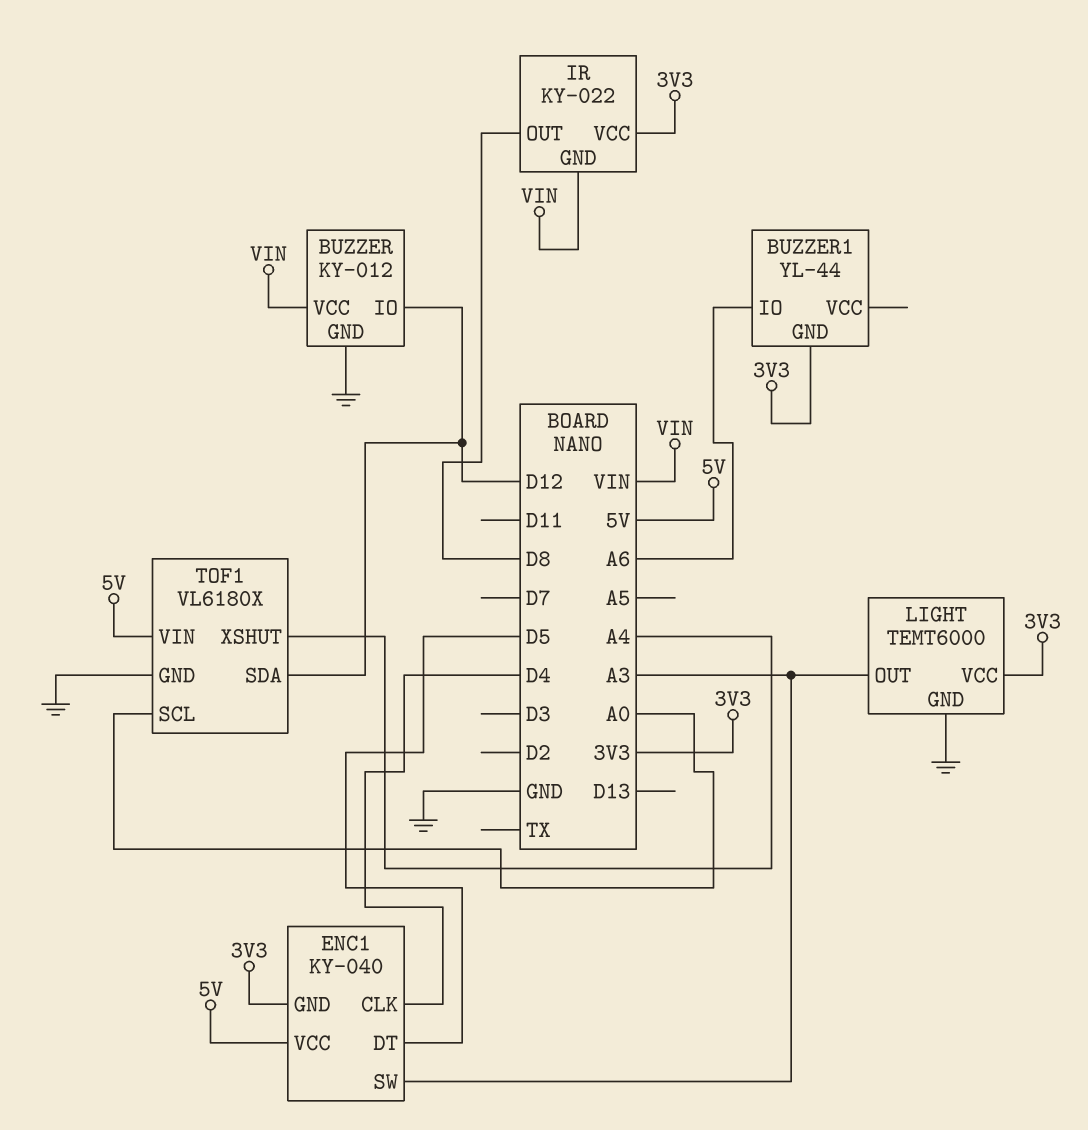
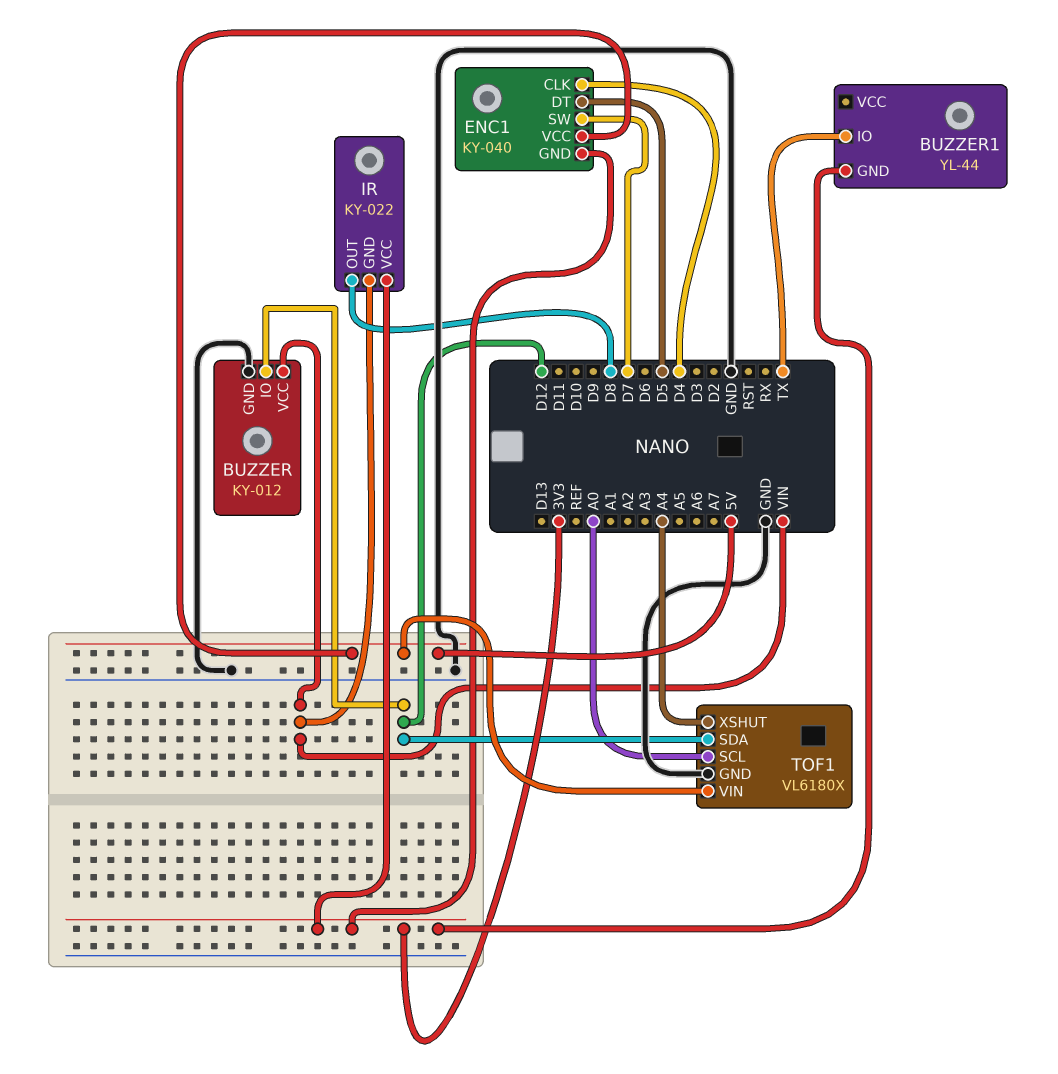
BUZZER1 pin IO: A6 -> TX
ENC1 pin SW: A3 -> D7
LIGHT: TEMT6000 -> none
LIGHT pin GND: GND -> none
LIGHT pin OUT: A3 -> none
LIGHT pin VCC: 3V3 -> none

